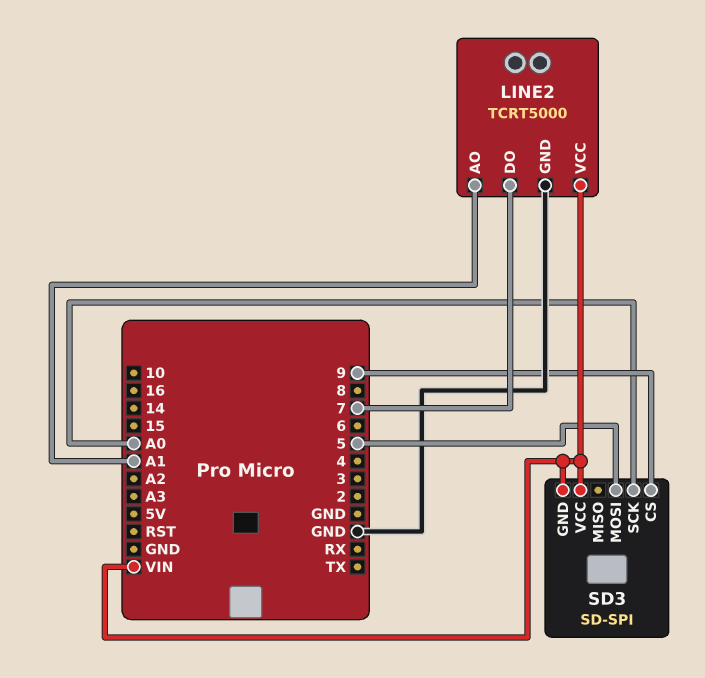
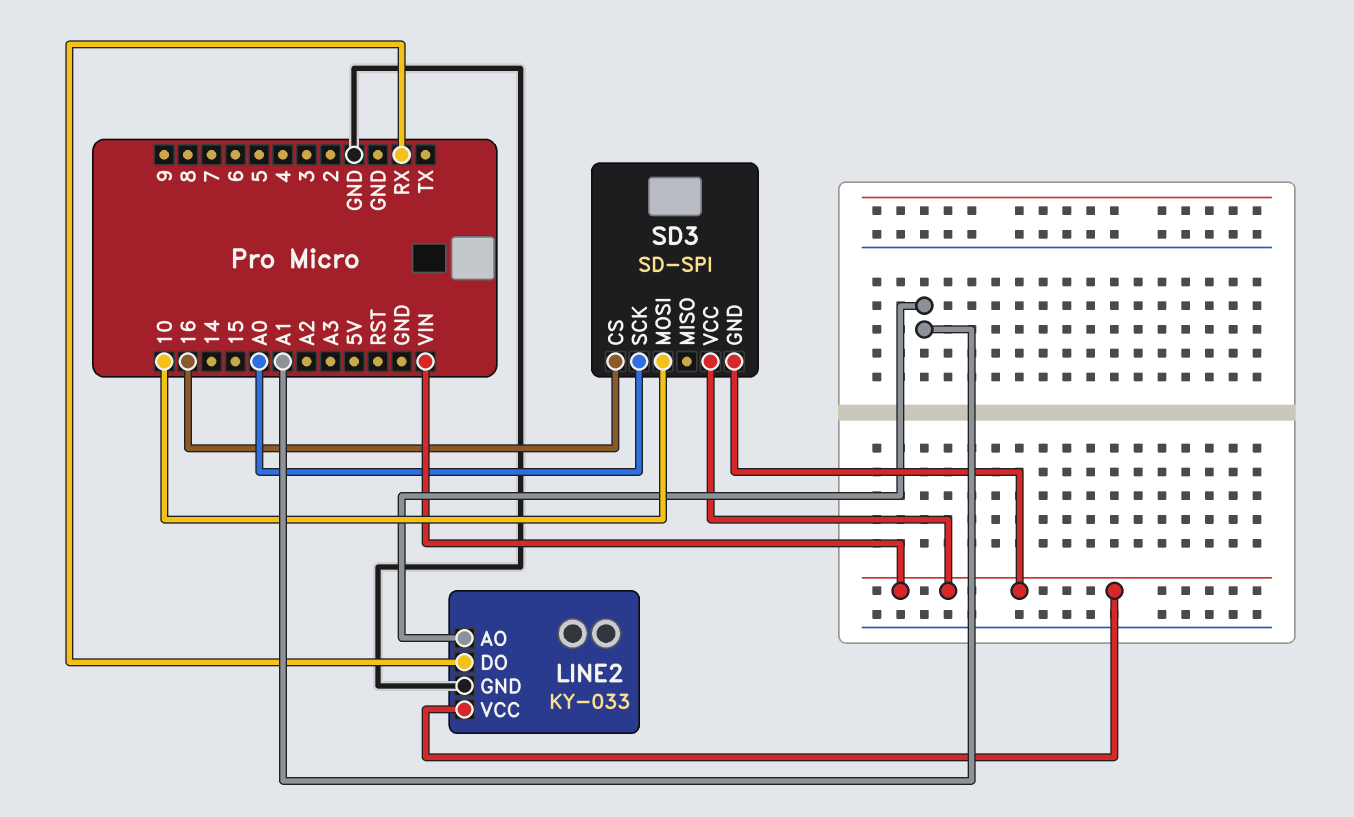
LINE2: TCRT5000 -> KY-033
LINE2 pin DO: 7 -> RX
SD3 pin CS: 9 -> 16
SD3 pin MOSI: 5 -> 10

